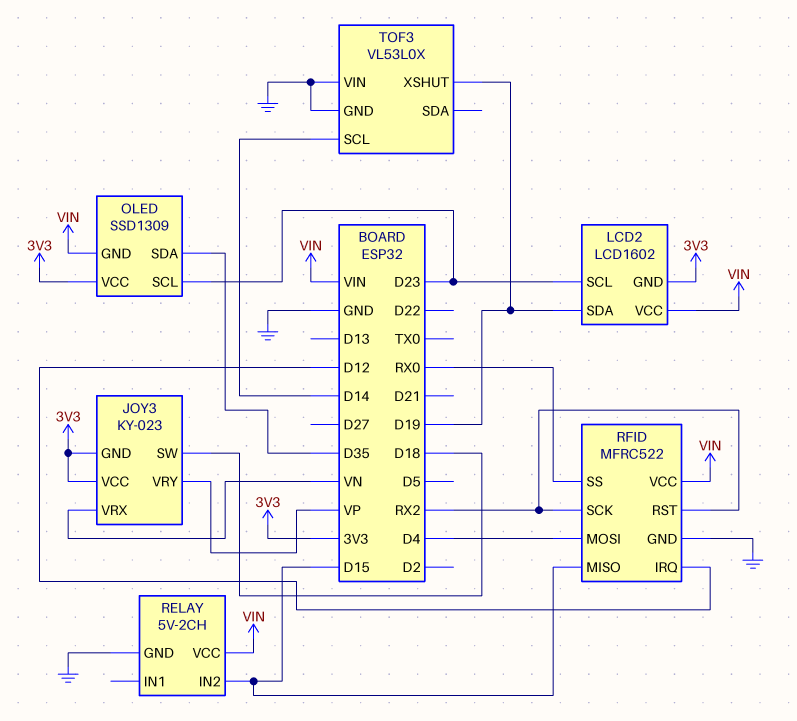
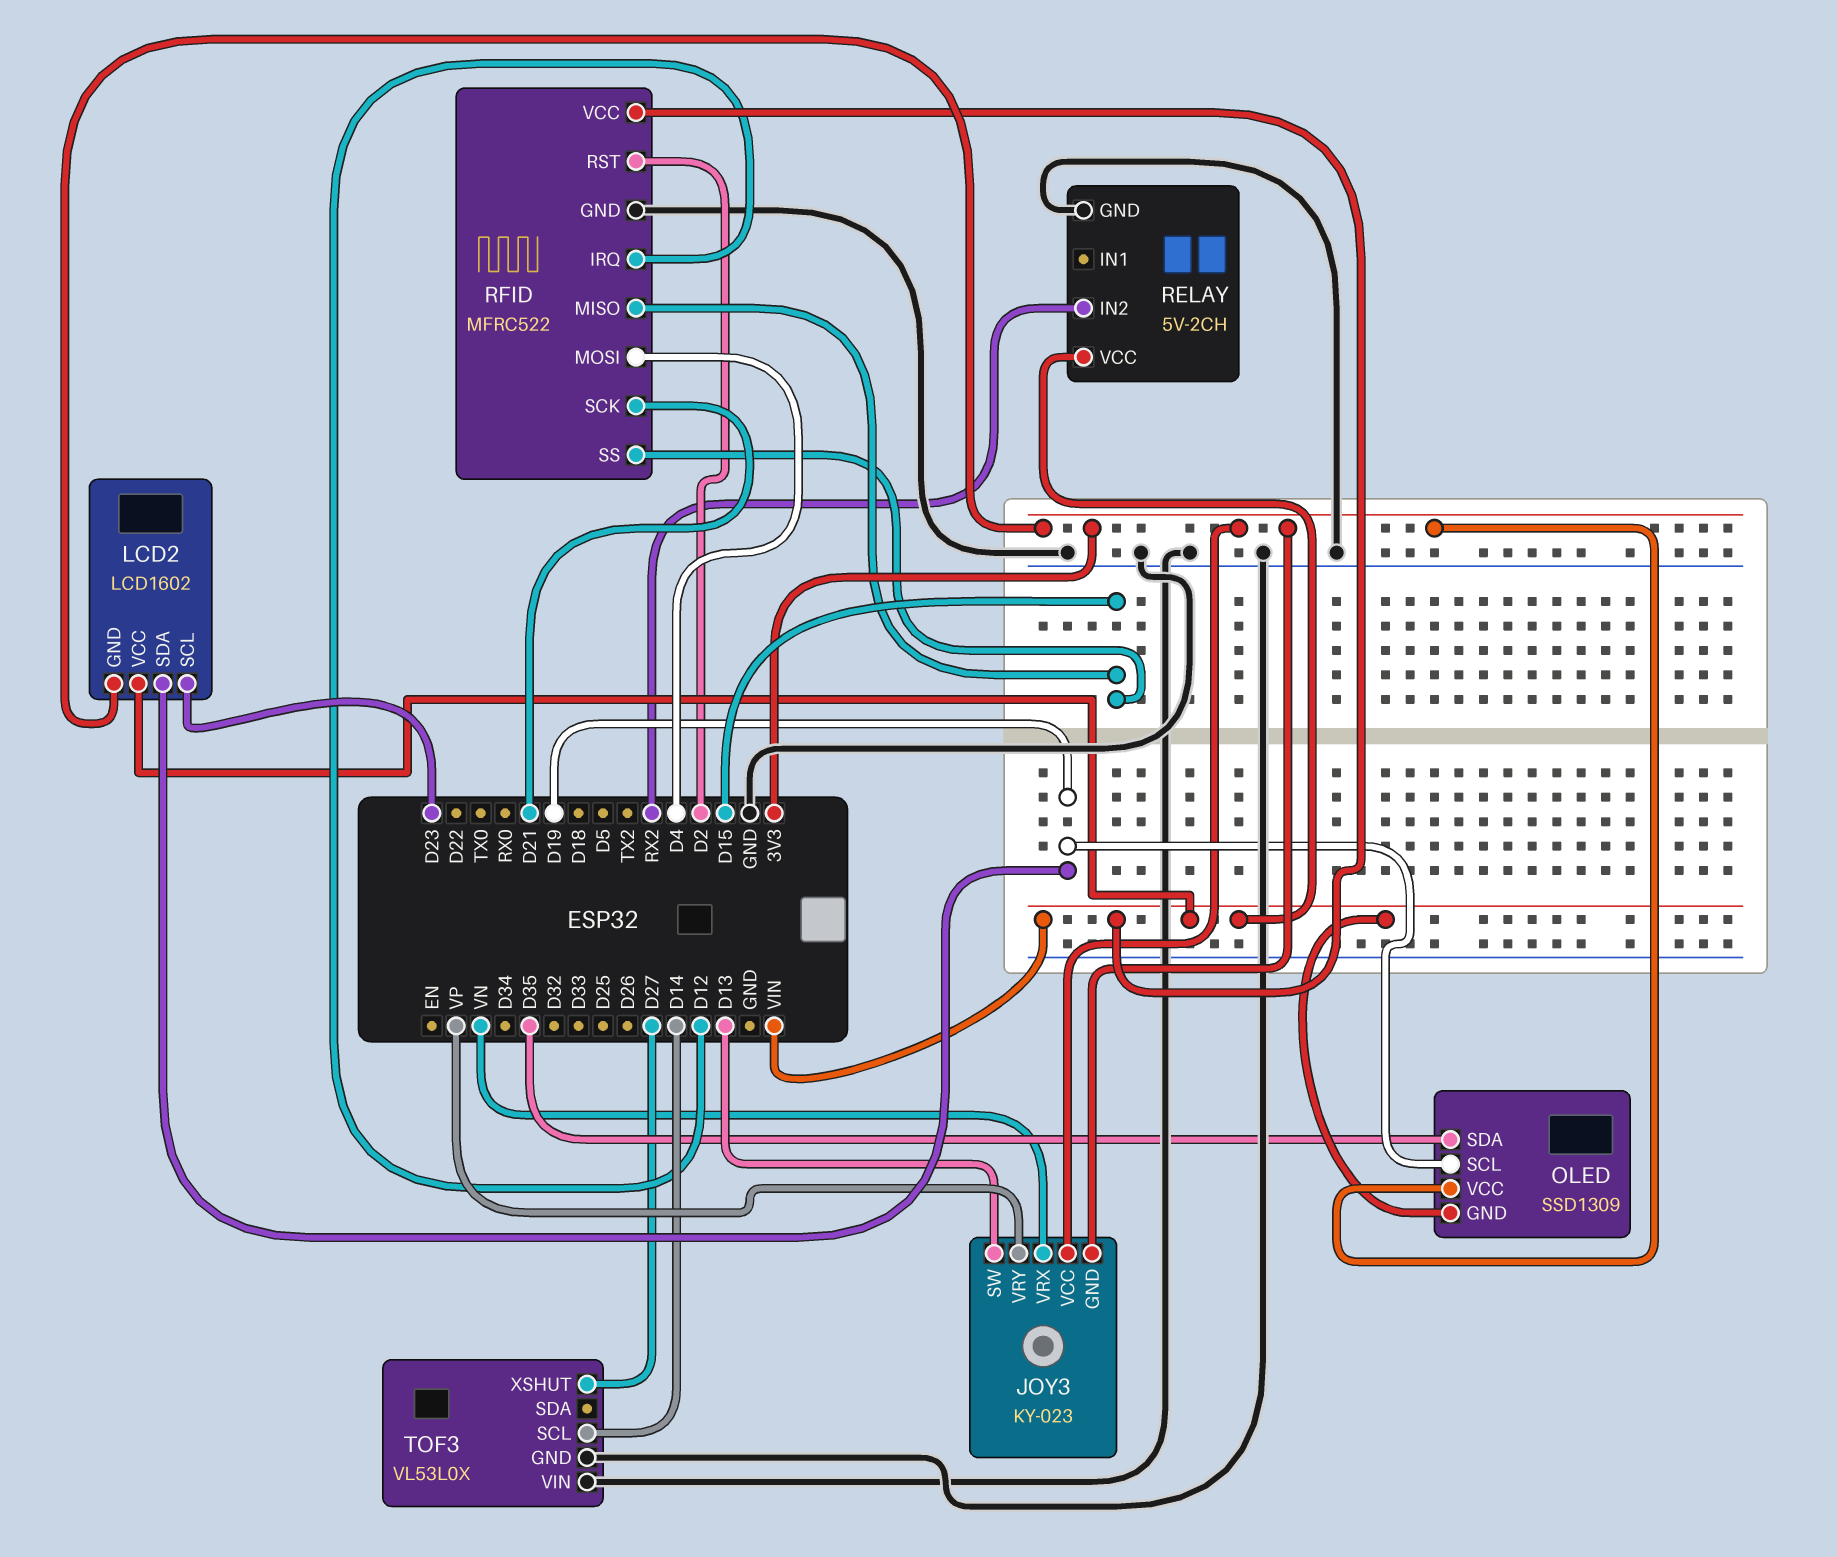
JOY3 pin SW: D18 -> D13
OLED pin SCL: D23 -> D19
RELAY pin IN2: D15 -> RX2
RFID pin RST: RX2 -> D2
RFID pin SCK: RX2 -> D21
RFID pin SS: RX0 -> D15
TOF3 pin XSHUT: D19 -> D27

